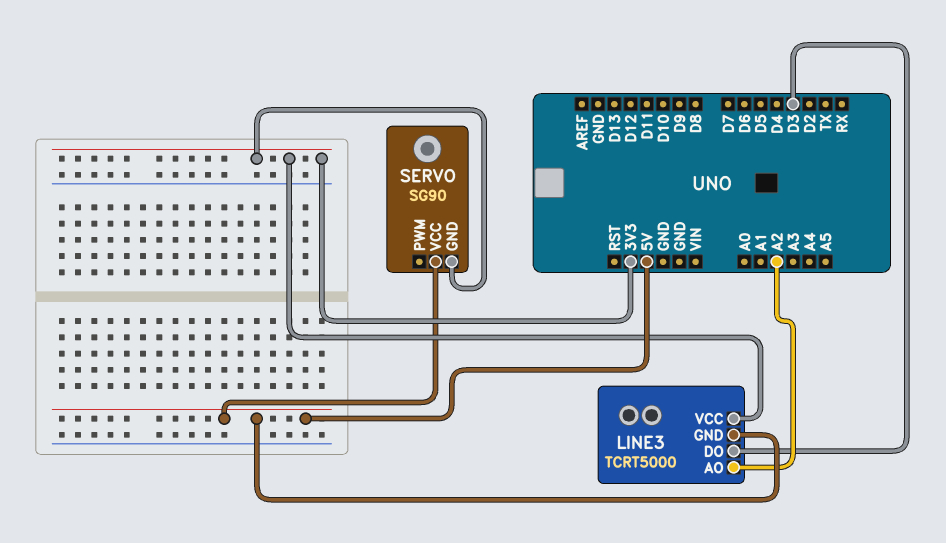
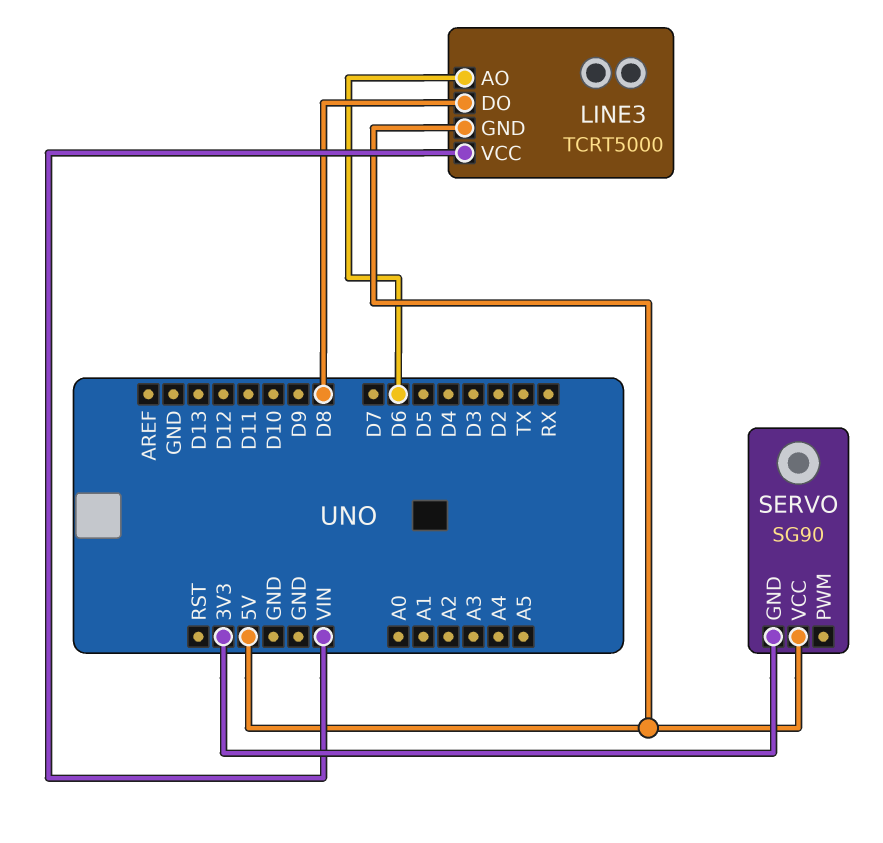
LINE3 pin AO: A2 -> D6
LINE3 pin DO: D3 -> D8
LINE3 pin VCC: 3V3 -> VIN

